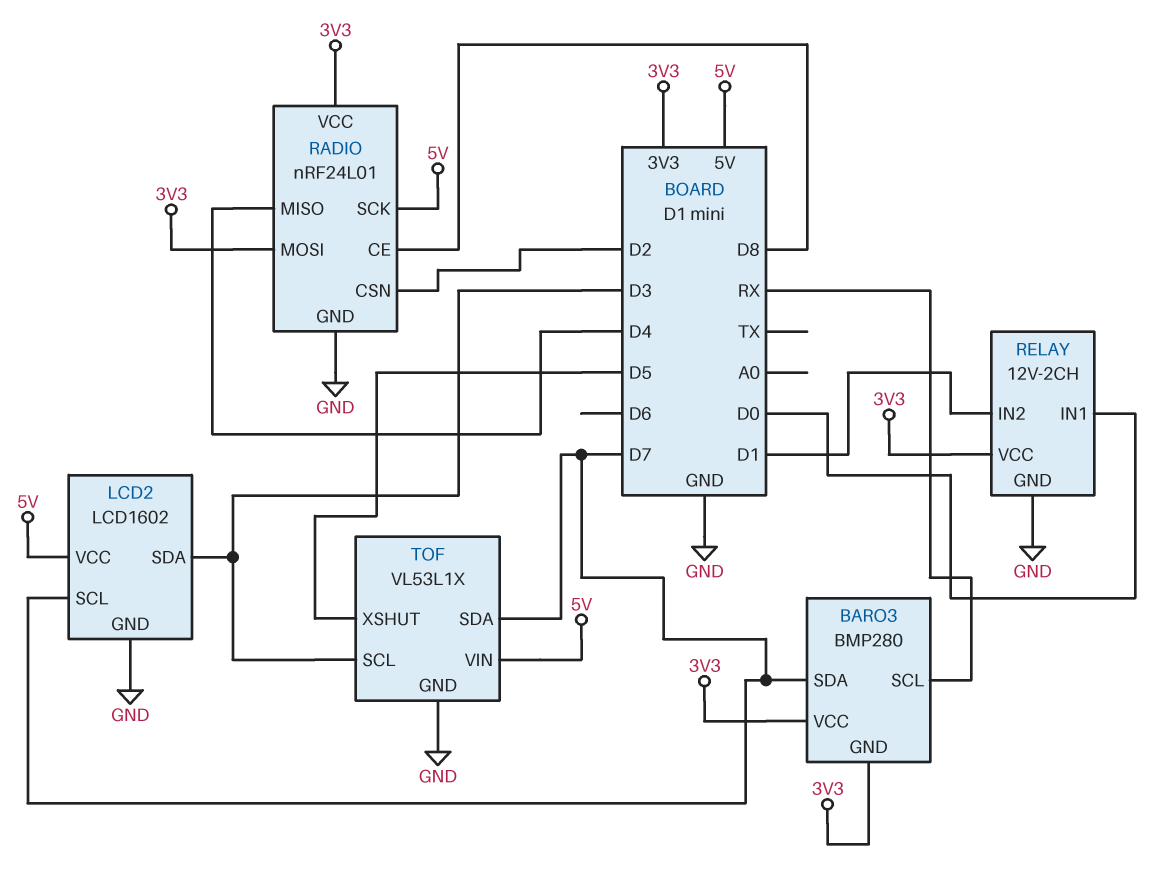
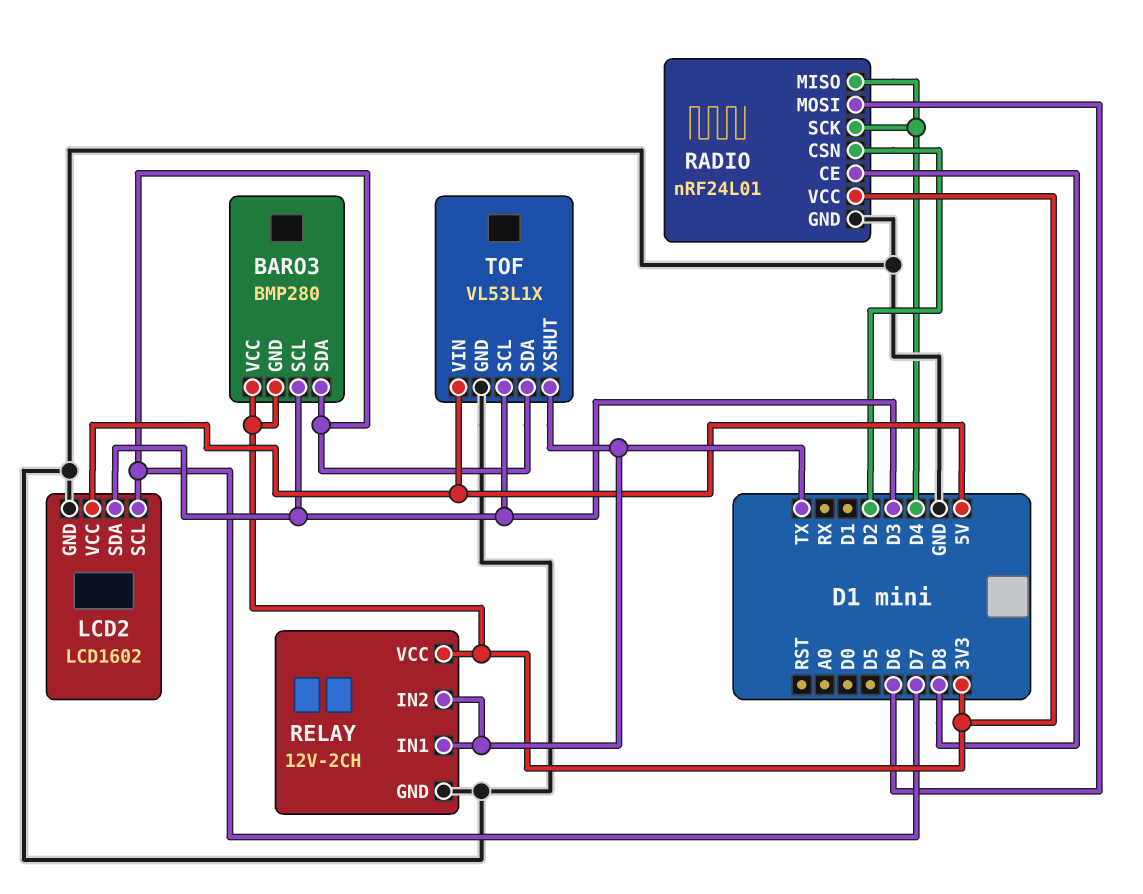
BARO3 pin SCL: RX -> D3
RADIO pin MOSI: 3V3 -> D6
RADIO pin SCK: 5V -> D4
RELAY pin IN1: D0 -> TX
RELAY pin IN2: D1 -> TX
TOF pin XSHUT: D5 -> TX

